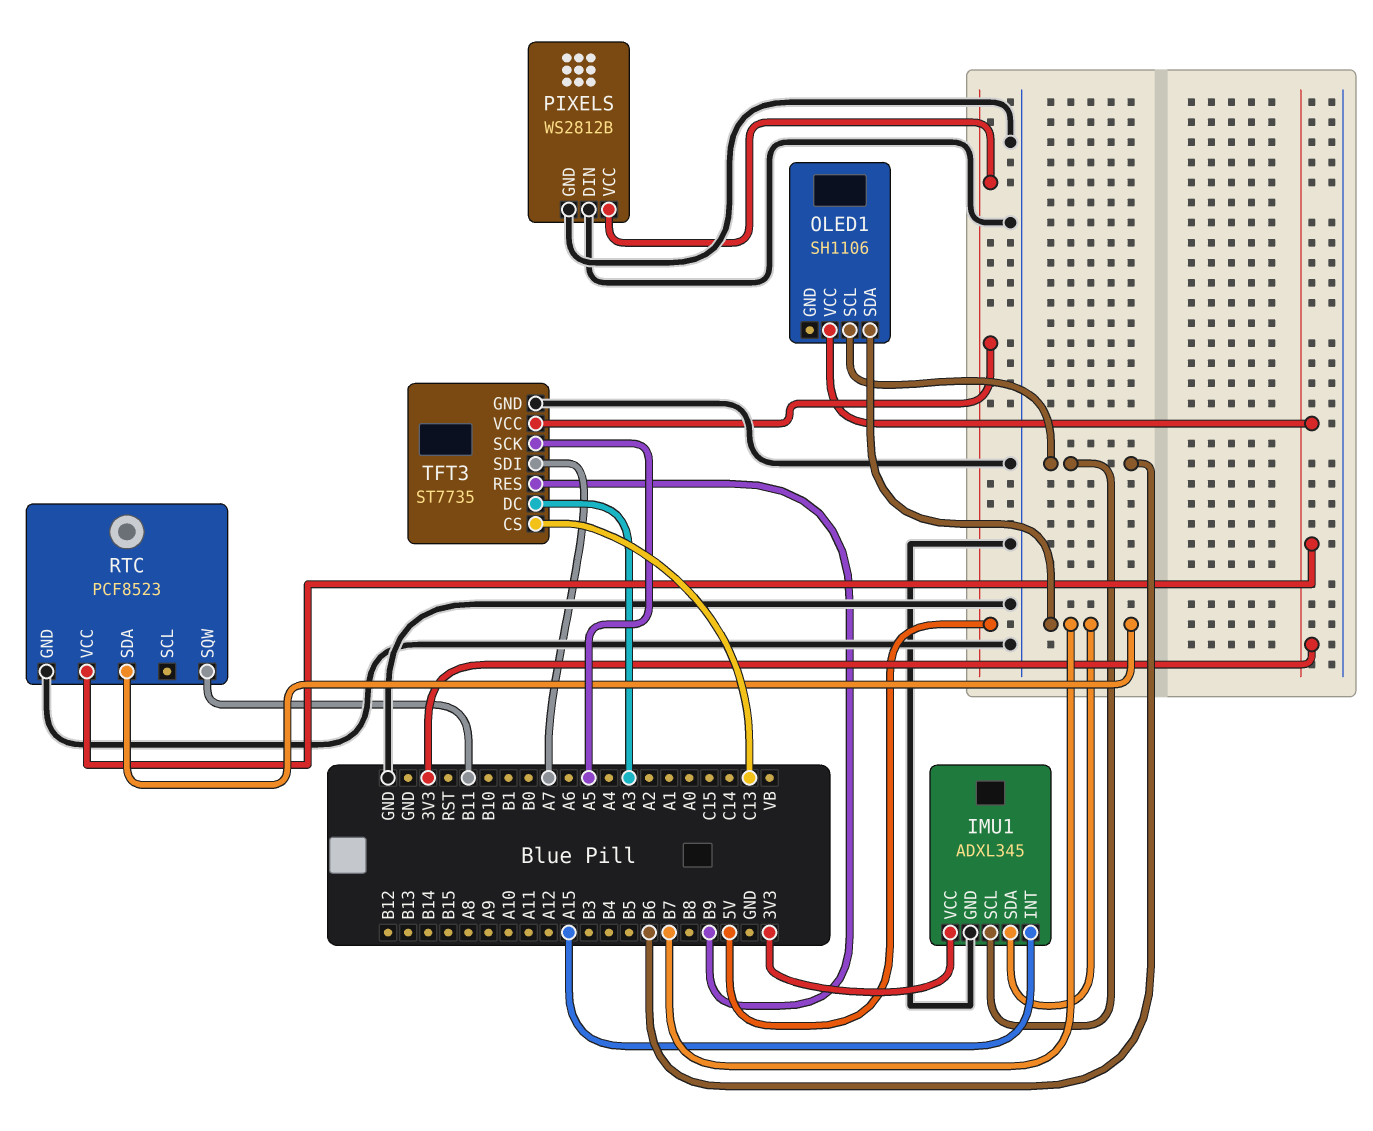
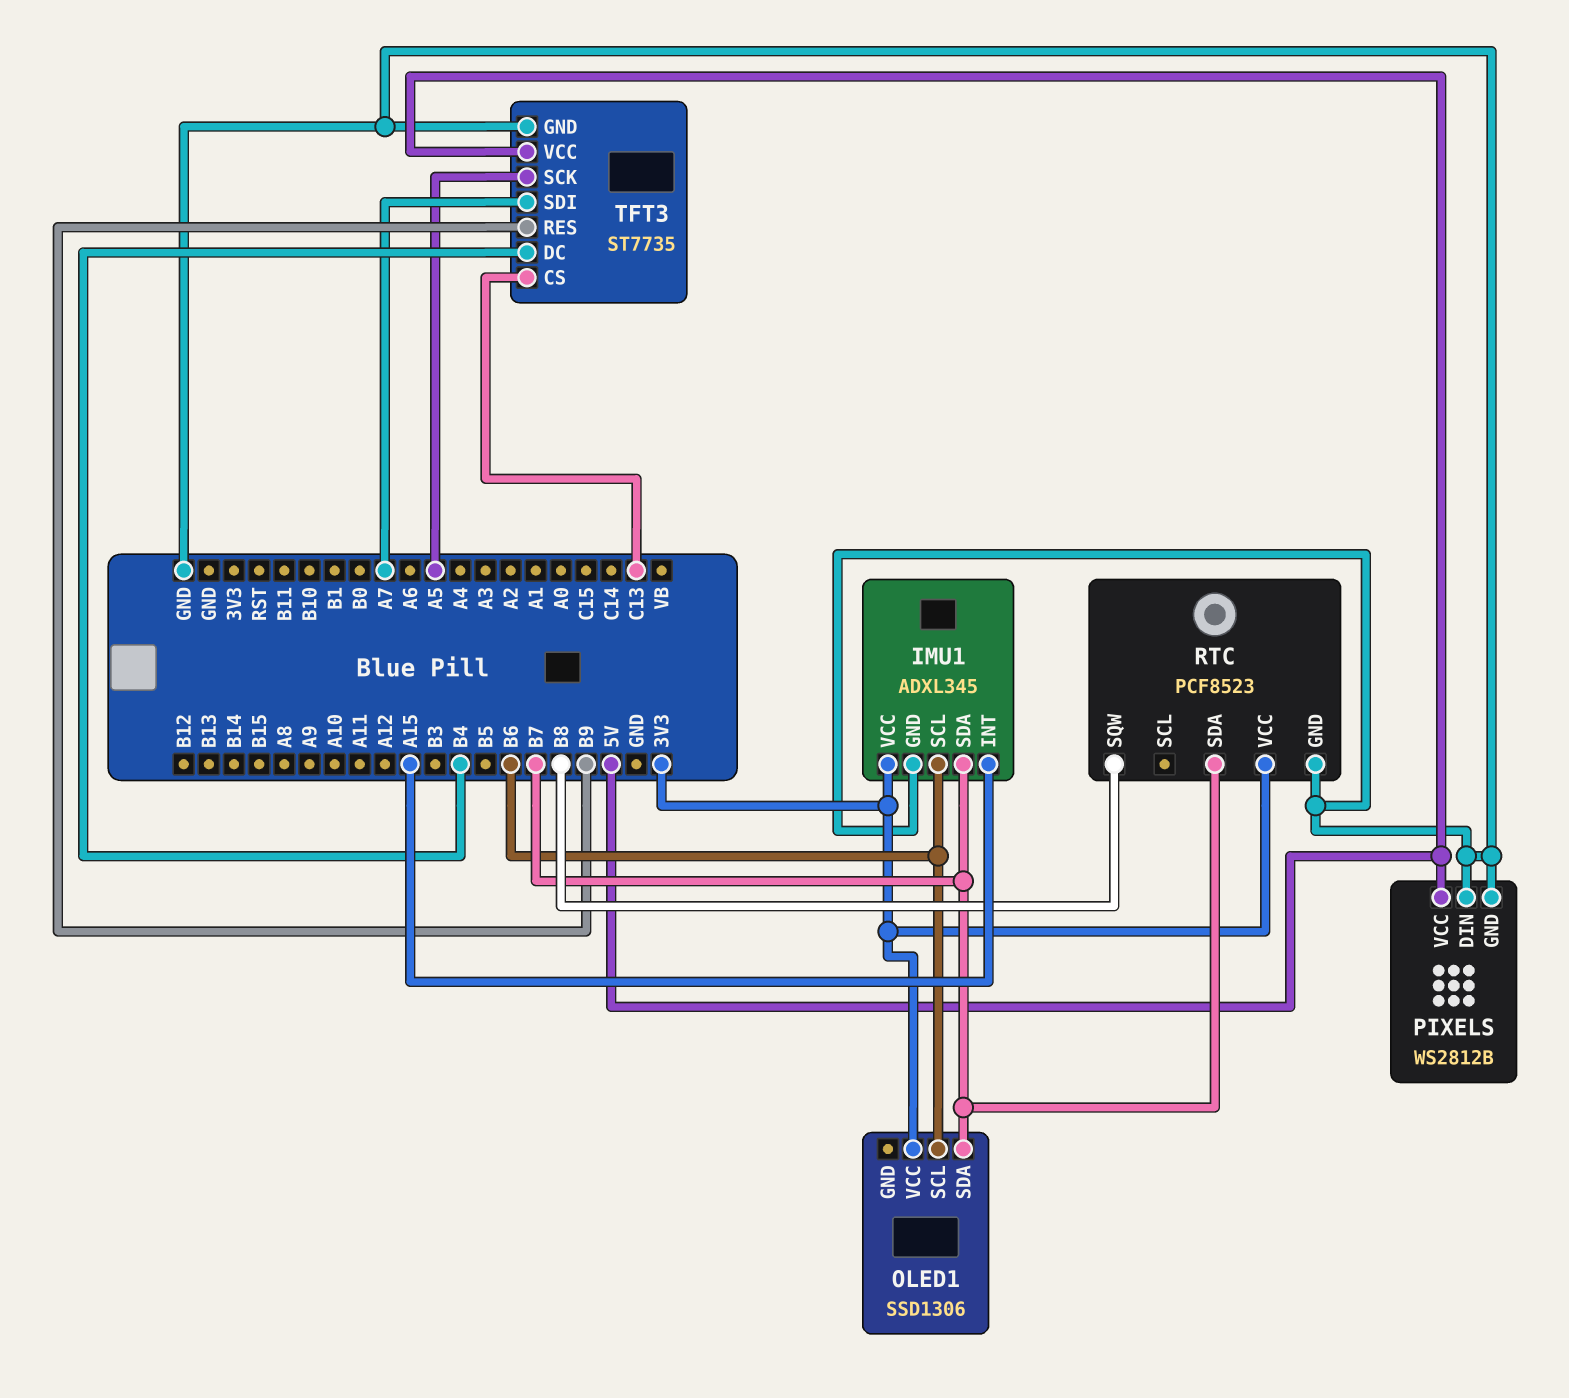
OLED1: SH1106 -> SSD1306
RTC pin SQW: B11 -> B8
TFT3 pin DC: A3 -> B4

